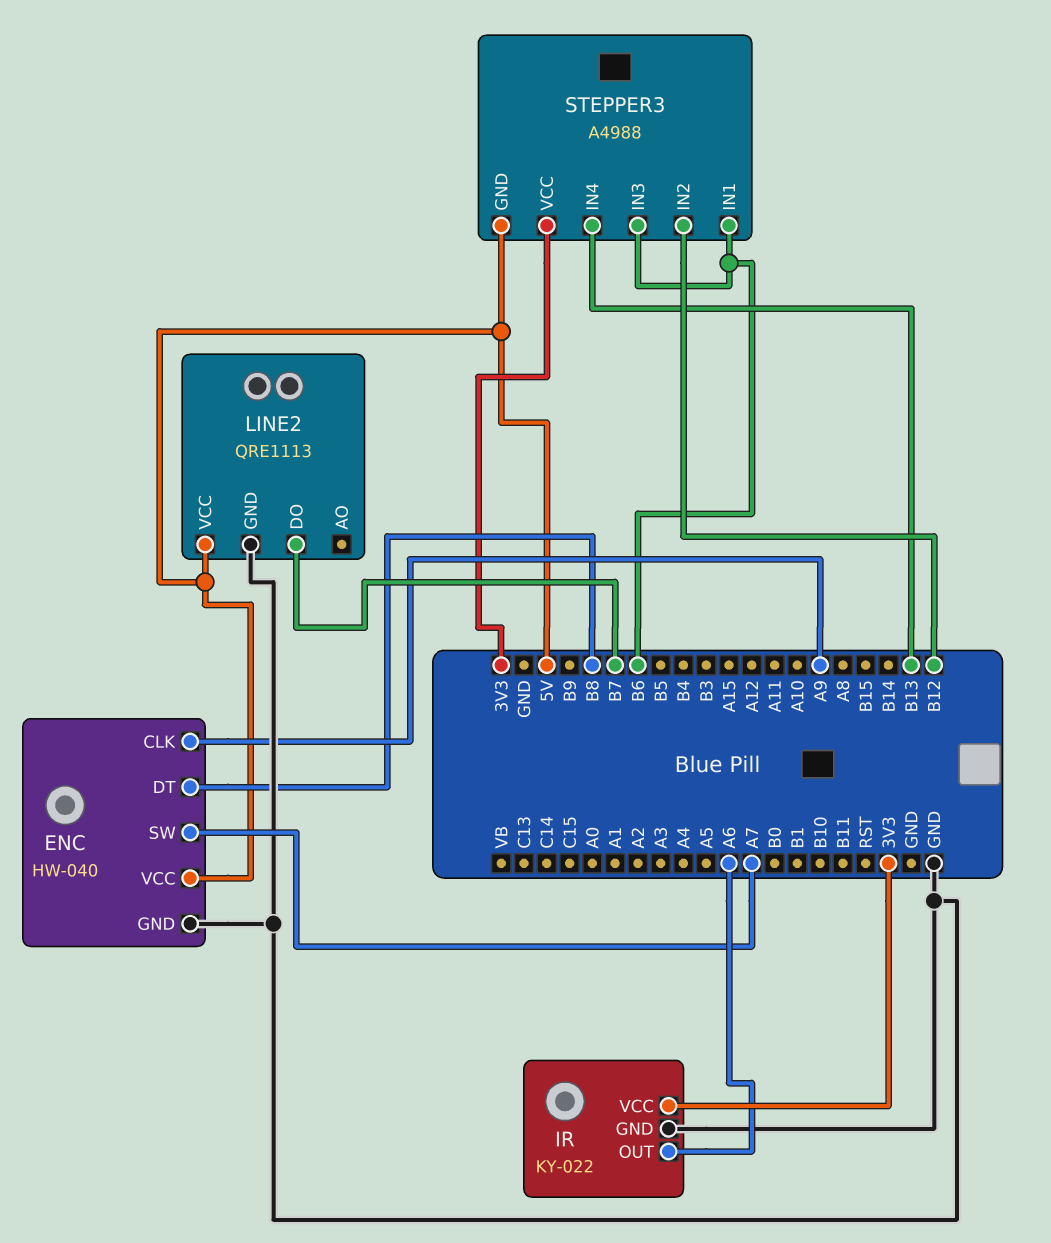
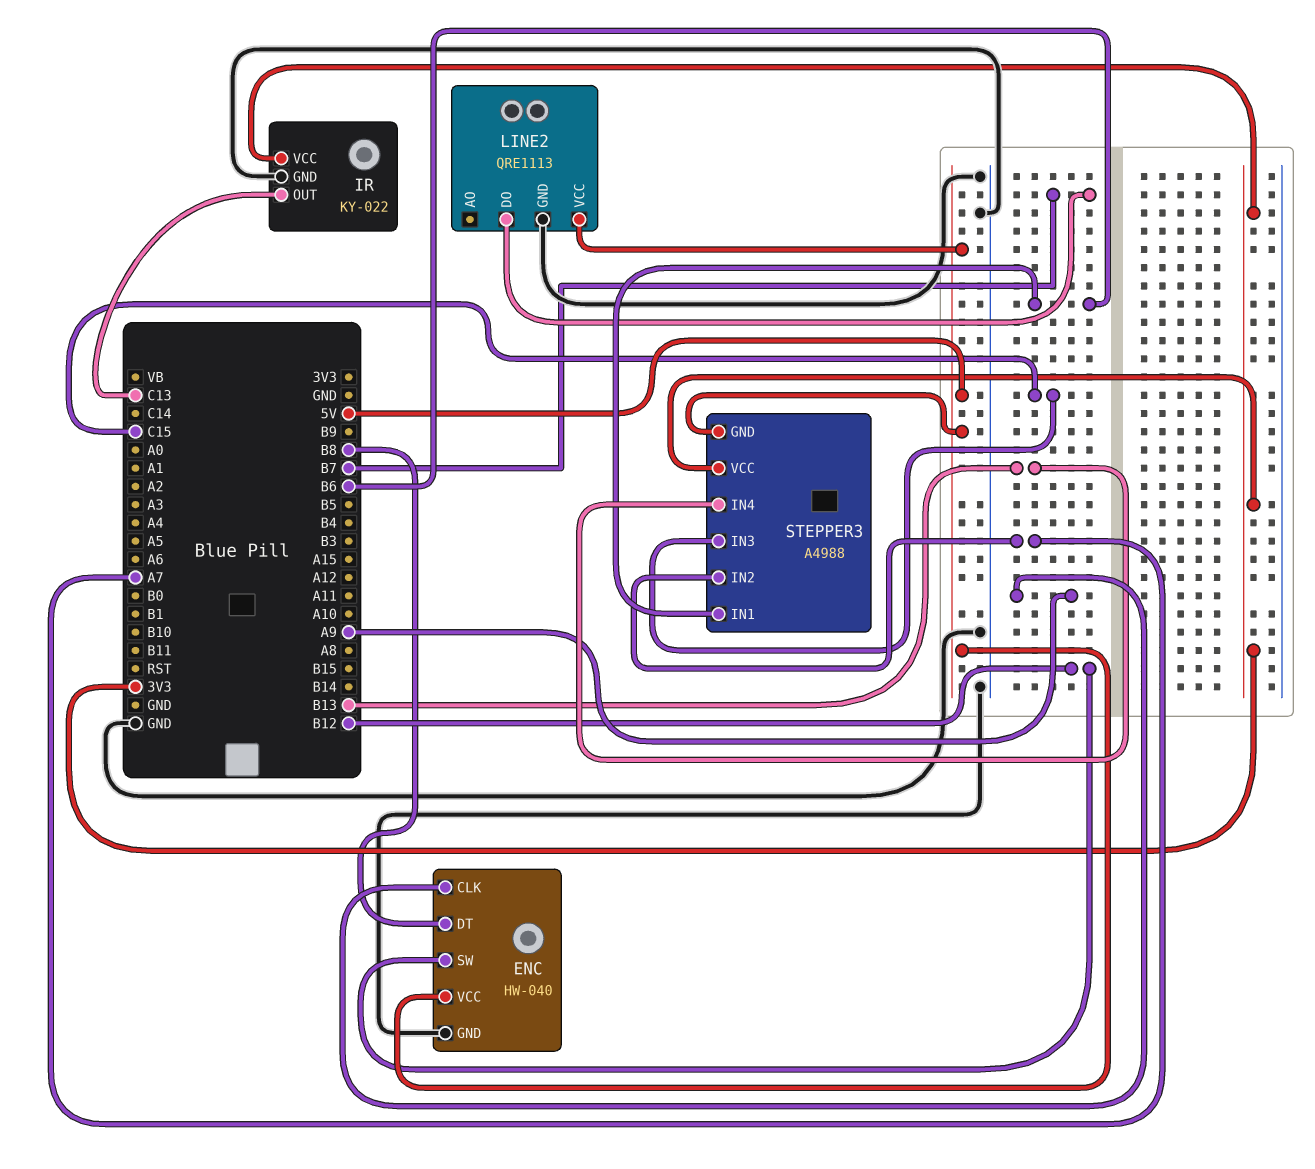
ENC pin SW: A7 -> B12
IR pin OUT: A6 -> C13
STEPPER3 pin IN2: B12 -> A7
STEPPER3 pin IN3: B6 -> C15

